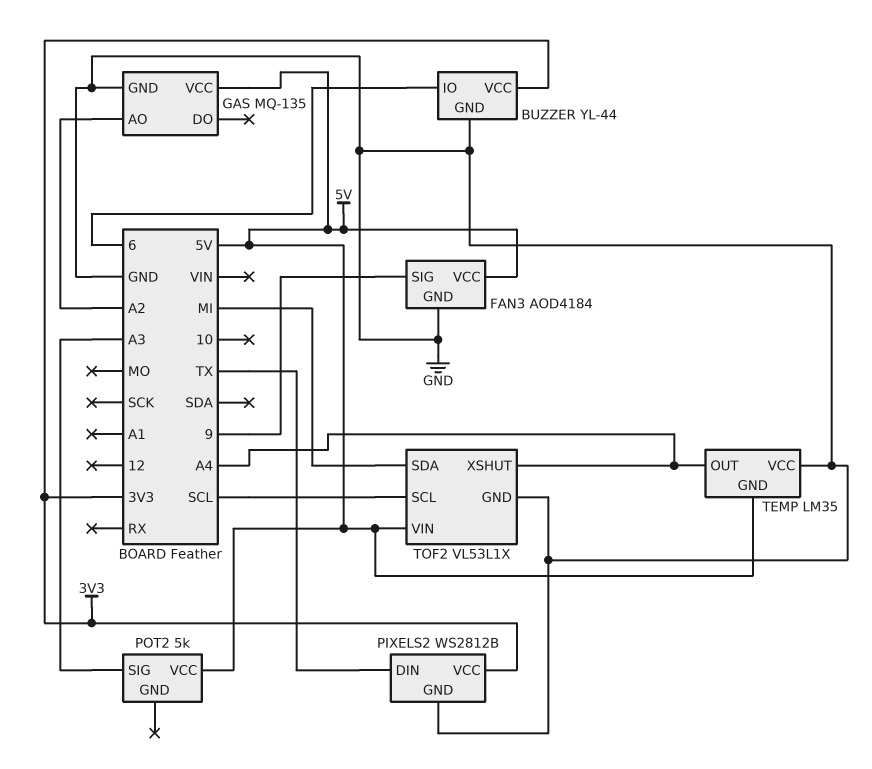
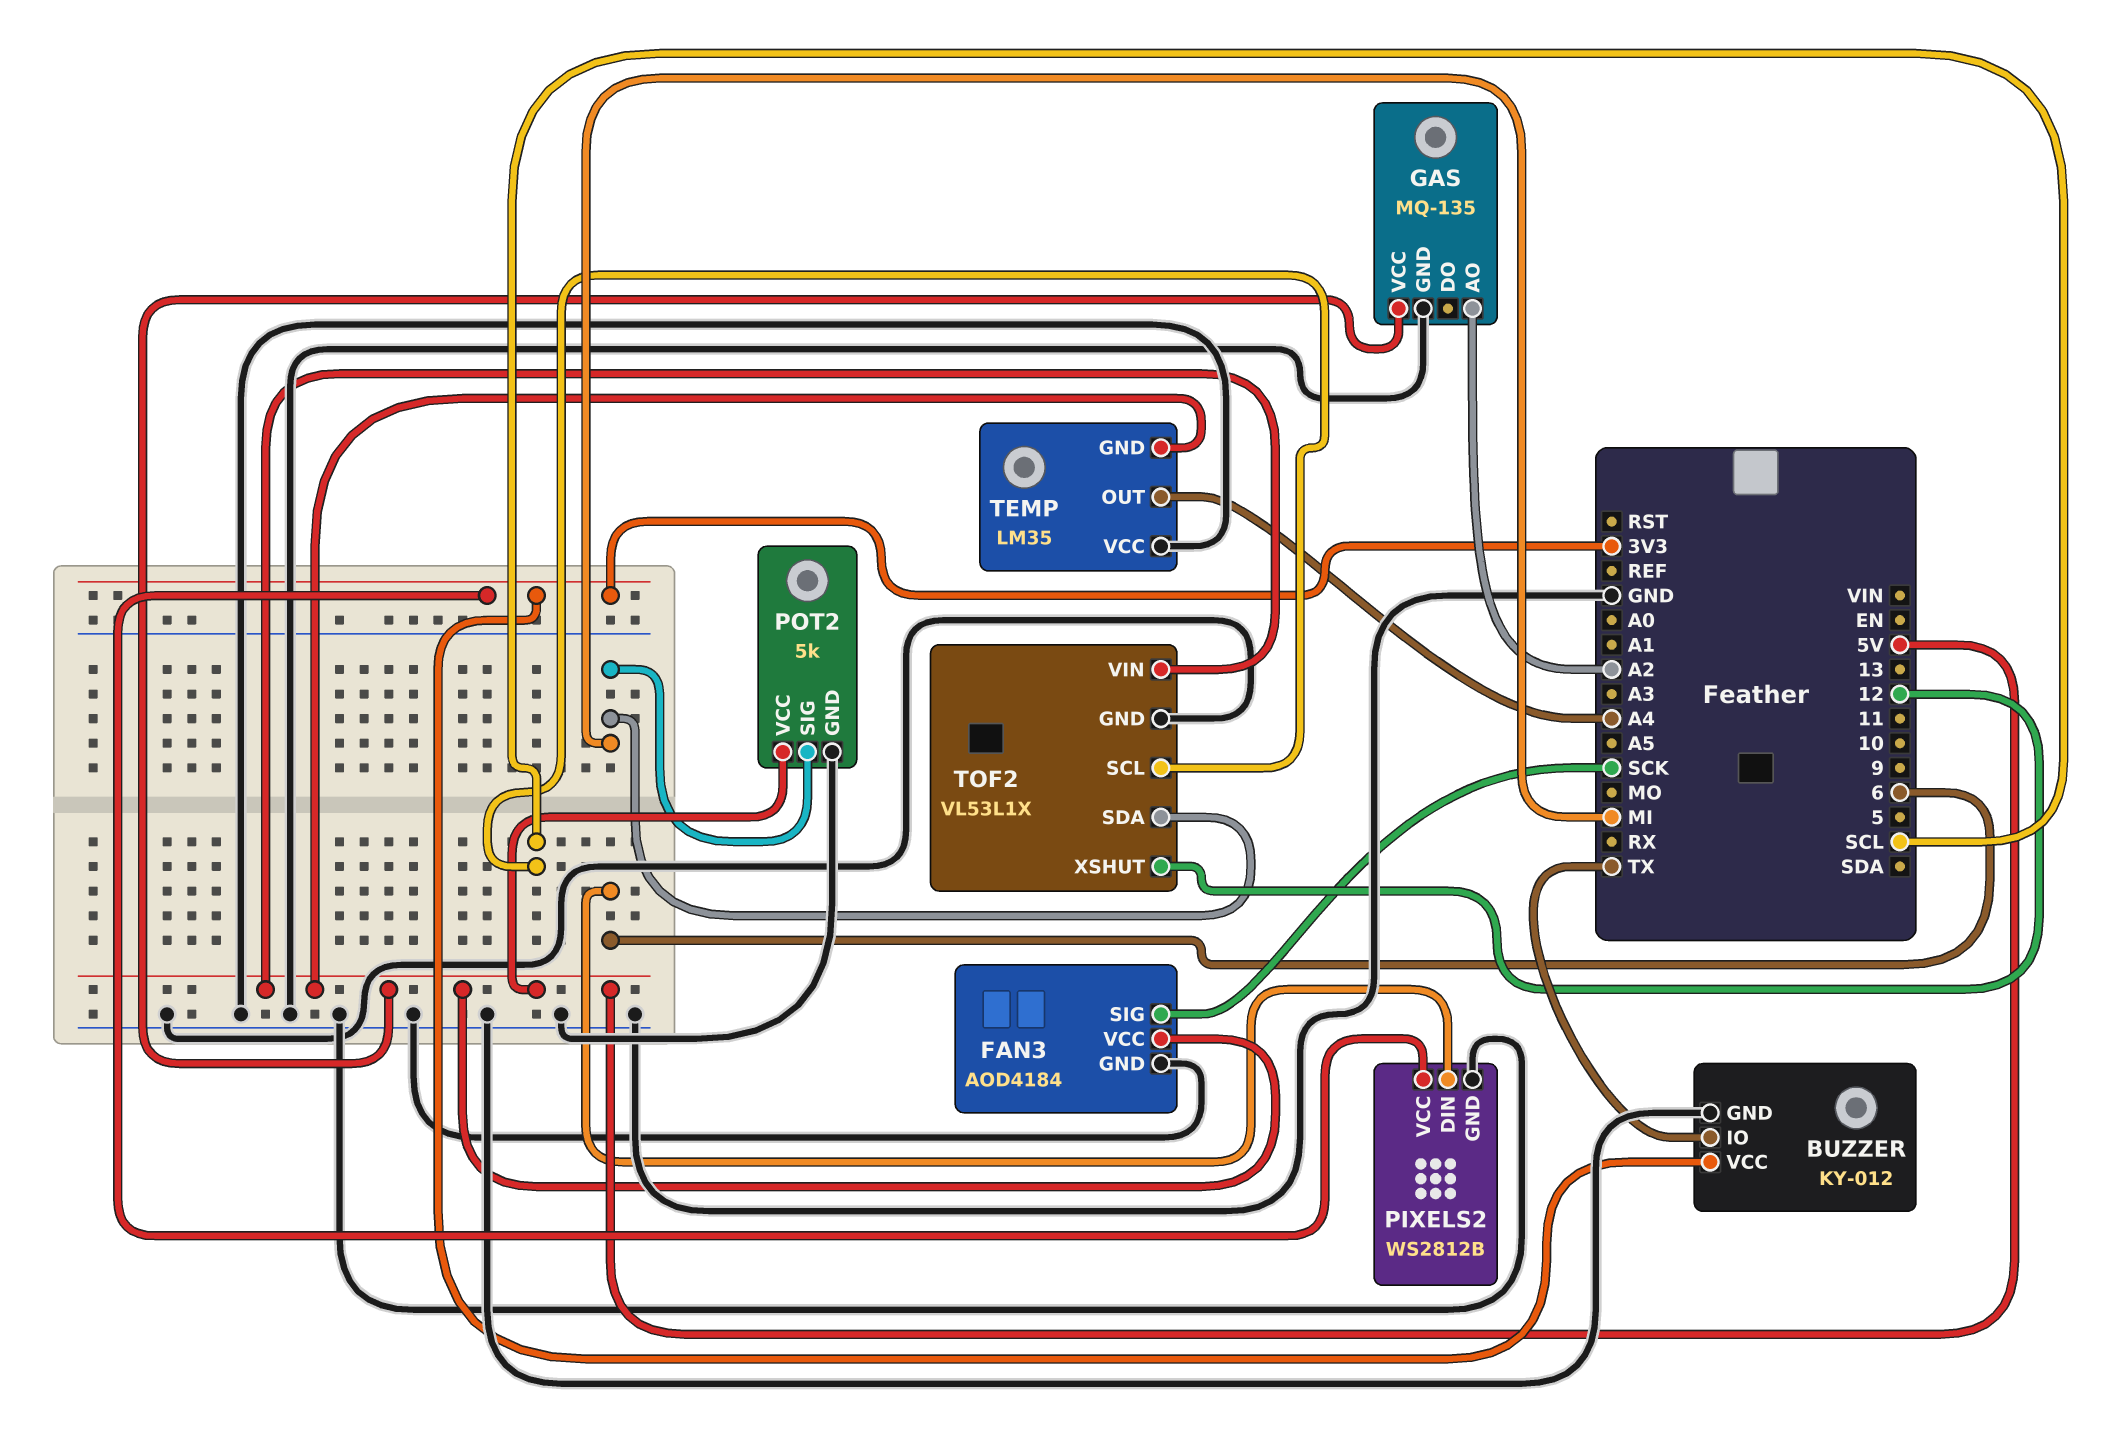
BUZZER: YL-44 -> KY-012
BUZZER pin IO: 6 -> TX
FAN3 pin SIG: 9 -> SCK
PIXELS2 pin DIN: TX -> 6
POT2 pin GND: none -> GND
POT2 pin SIG: A3 -> MI
TOF2 pin XSHUT: A4 -> 12

